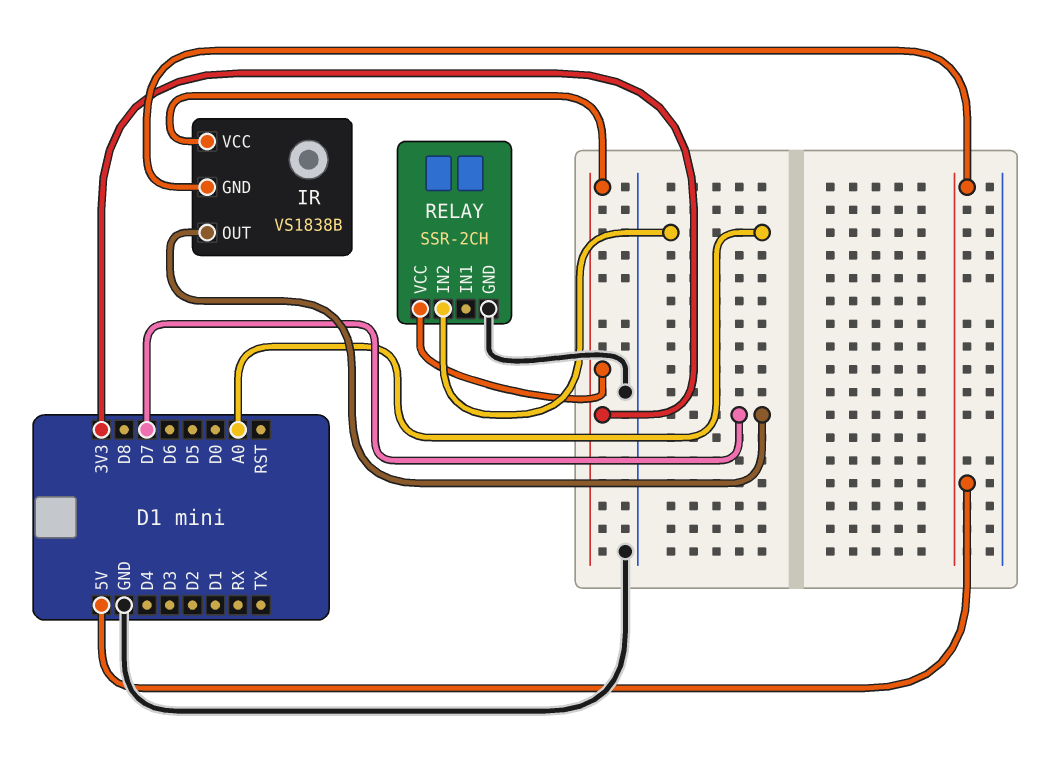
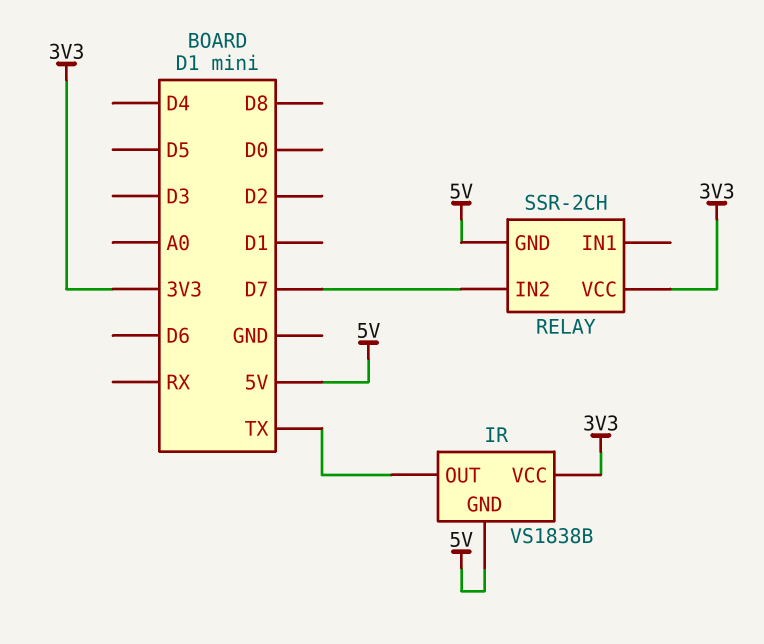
IR pin OUT: D7 -> TX
RELAY pin GND: GND -> 5V
RELAY pin IN2: A0 -> D7

